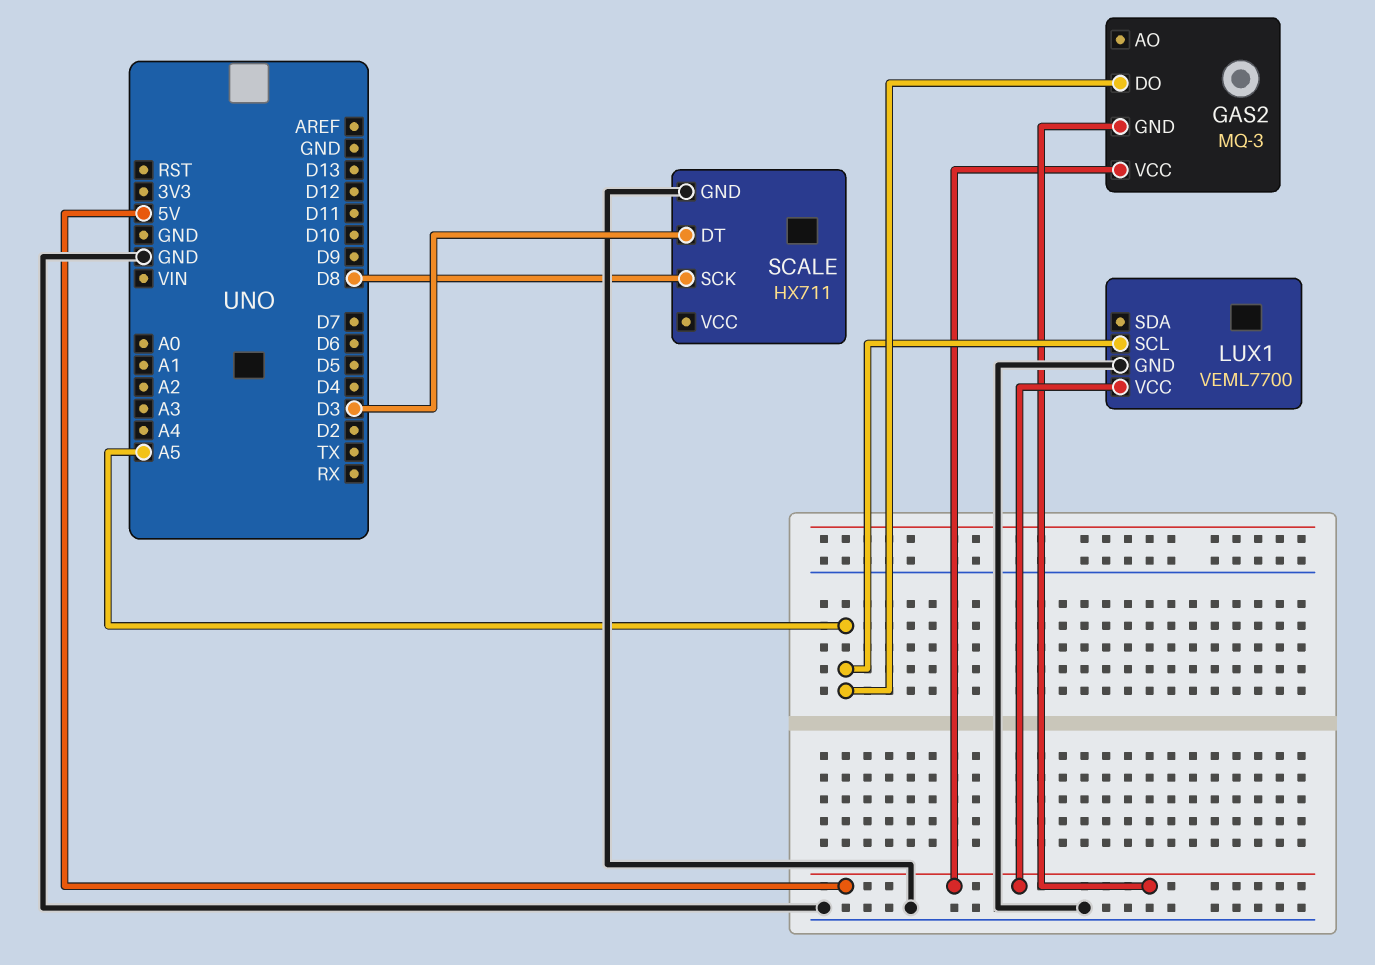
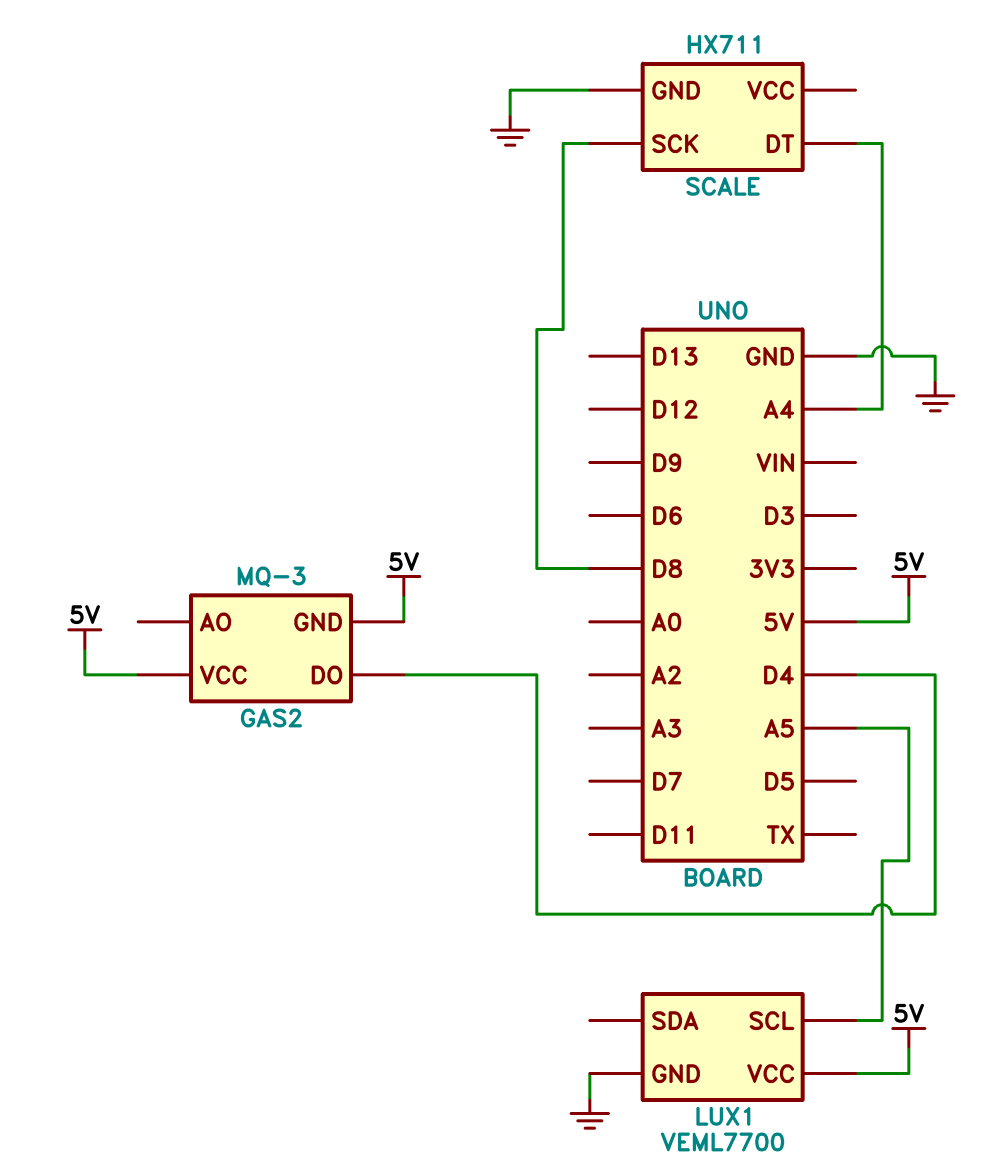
GAS2 pin DO: A5 -> D4
SCALE pin DT: D3 -> A4

